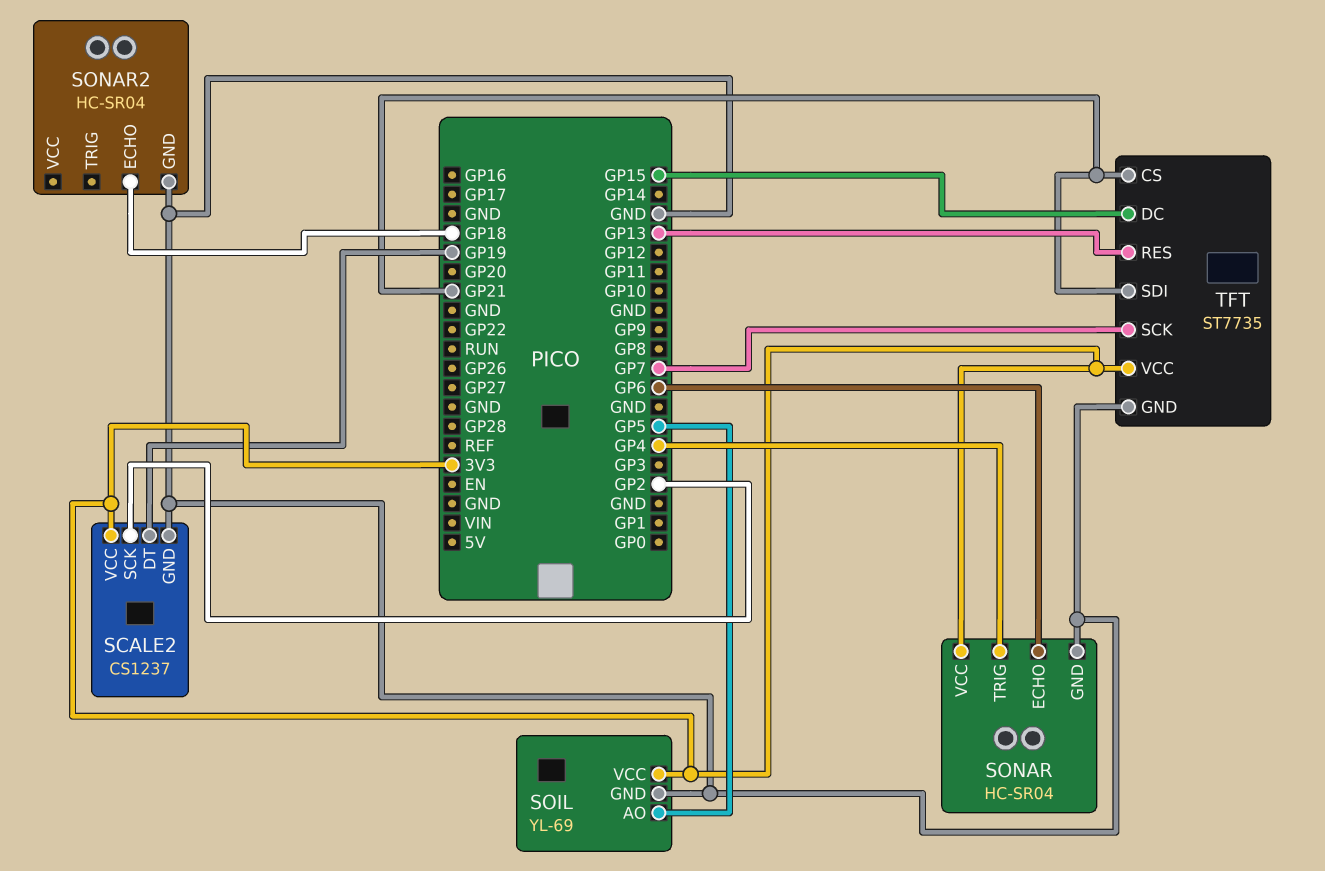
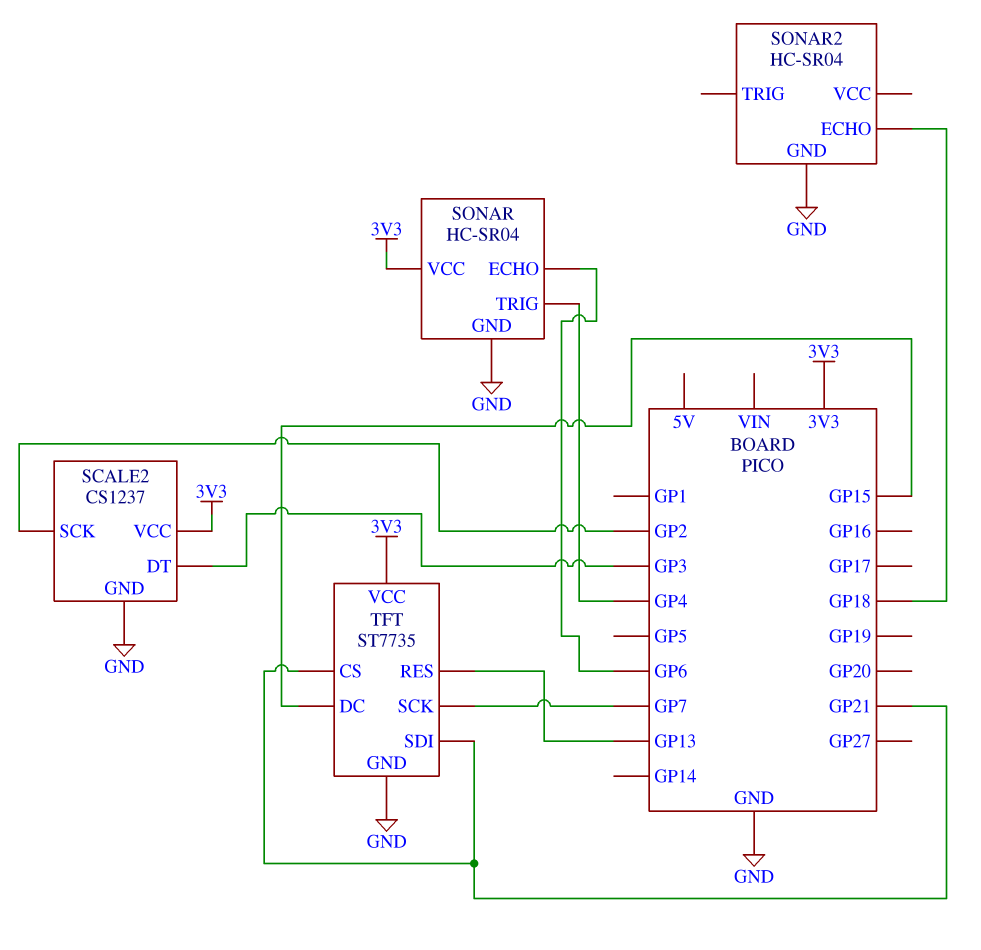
SCALE2 pin DT: GP19 -> GP3
SOIL: YL-69 -> none
SOIL pin AO: GP5 -> none
SOIL pin GND: GND -> none
SOIL pin VCC: 3V3 -> none

